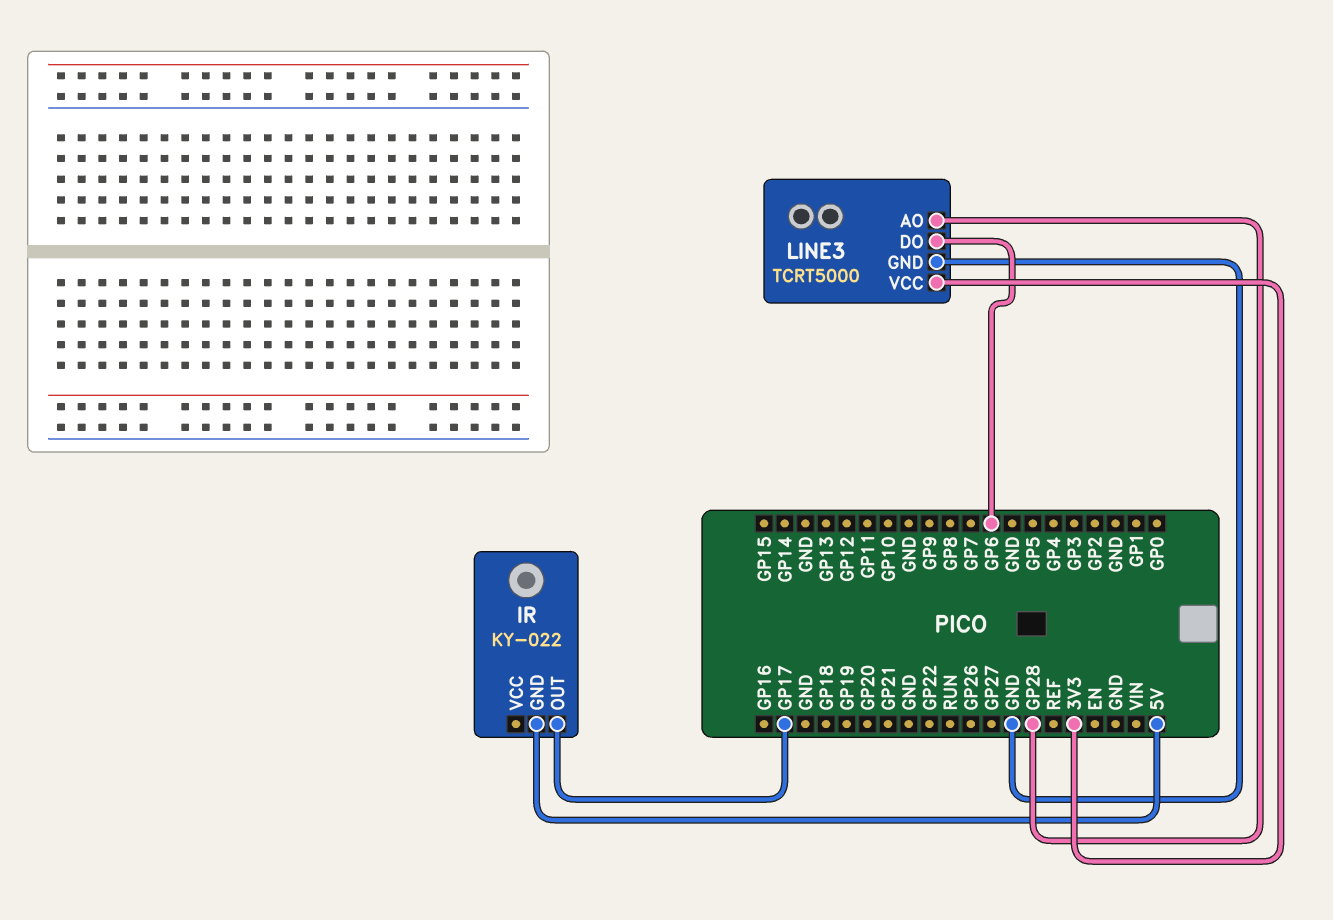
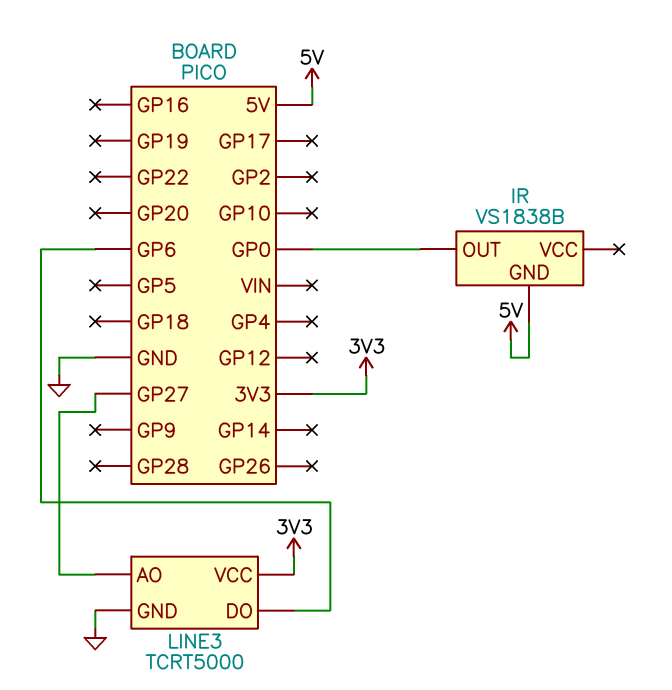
IR: KY-022 -> VS1838B
IR pin OUT: GP17 -> GP0
LINE3 pin AO: GP28 -> GP27

